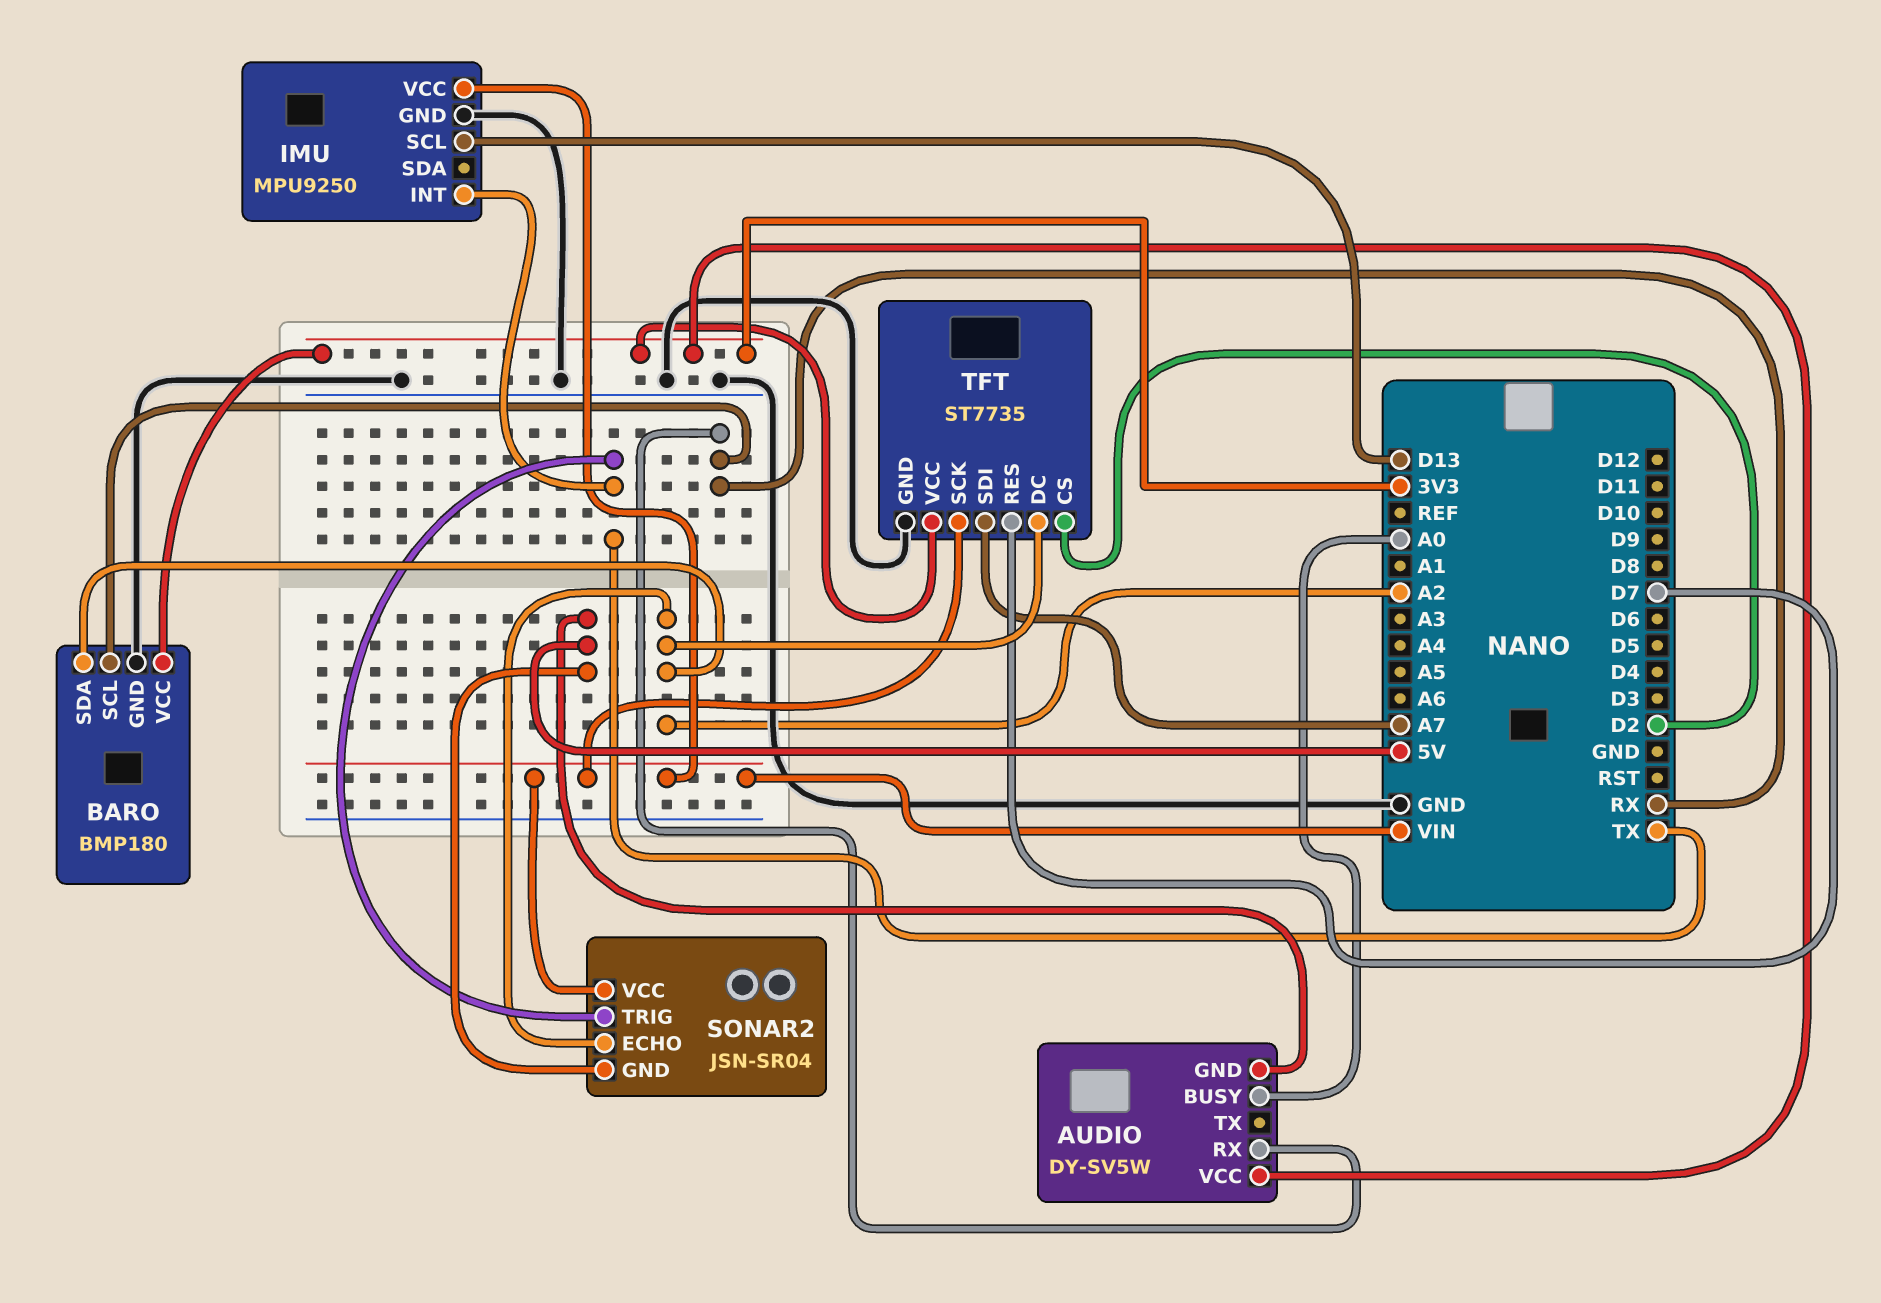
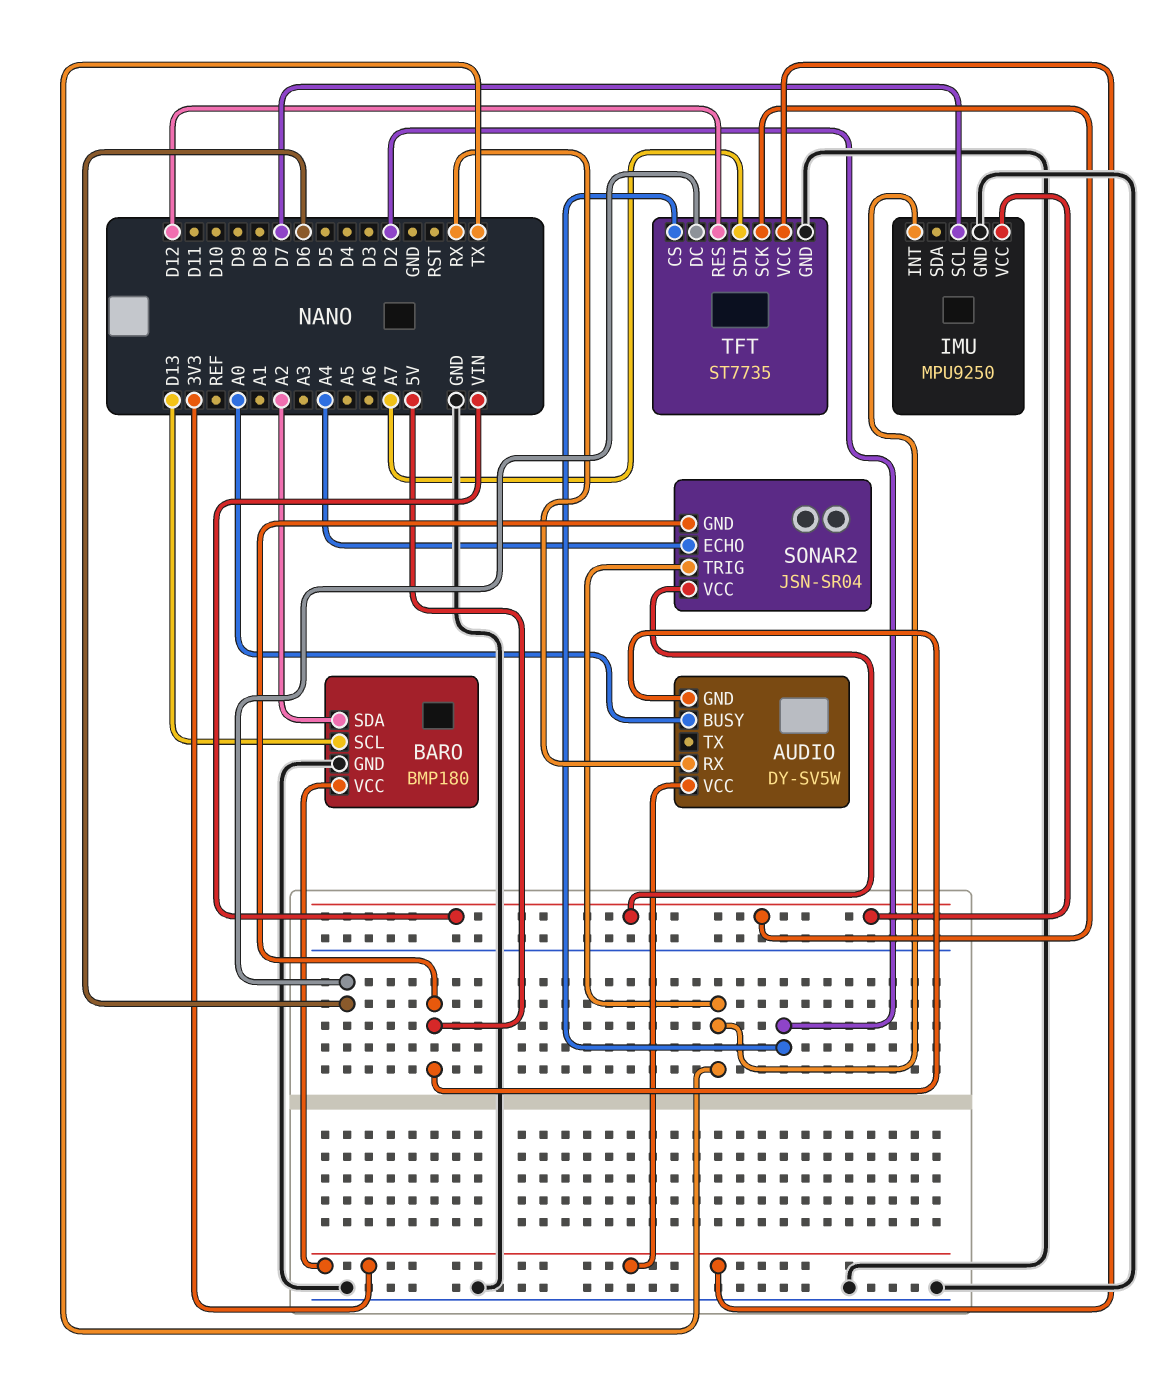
BARO pin SCL: RX -> D13
IMU pin SCL: D13 -> D7
SONAR2 pin ECHO: A2 -> A4
TFT pin DC: A2 -> D6
TFT pin RES: D7 -> D12

